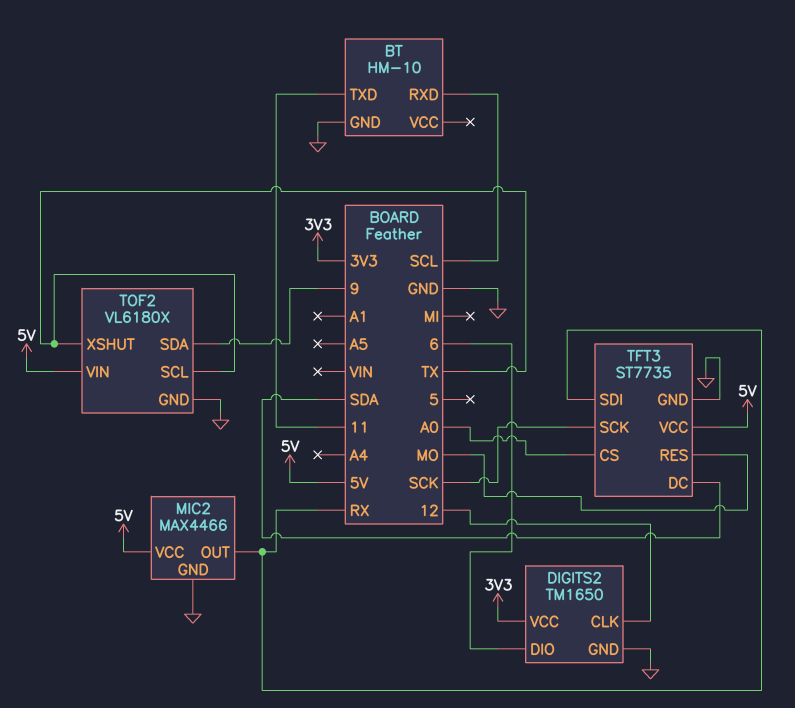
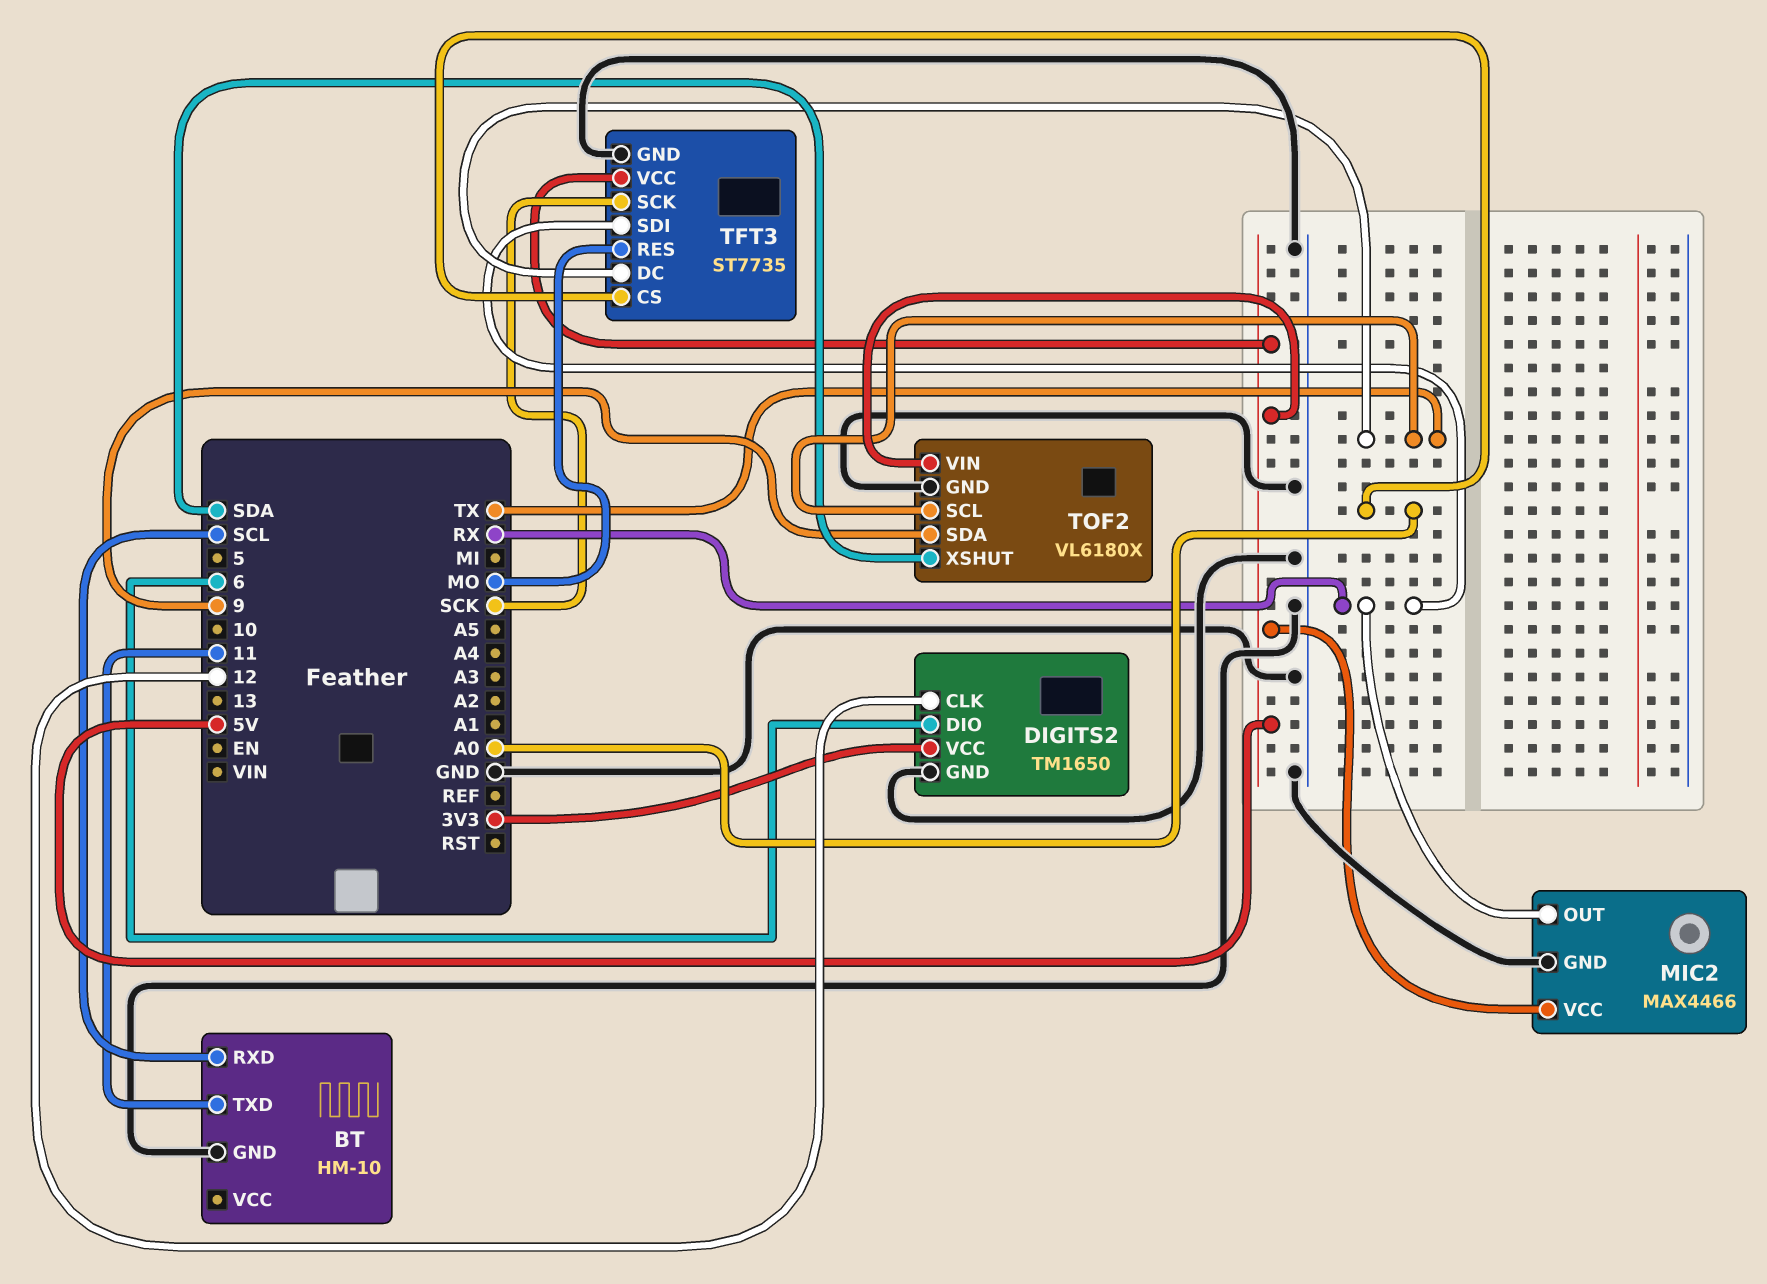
TFT3 pin DC: SDA -> TX
TOF2 pin XSHUT: TX -> SDA

